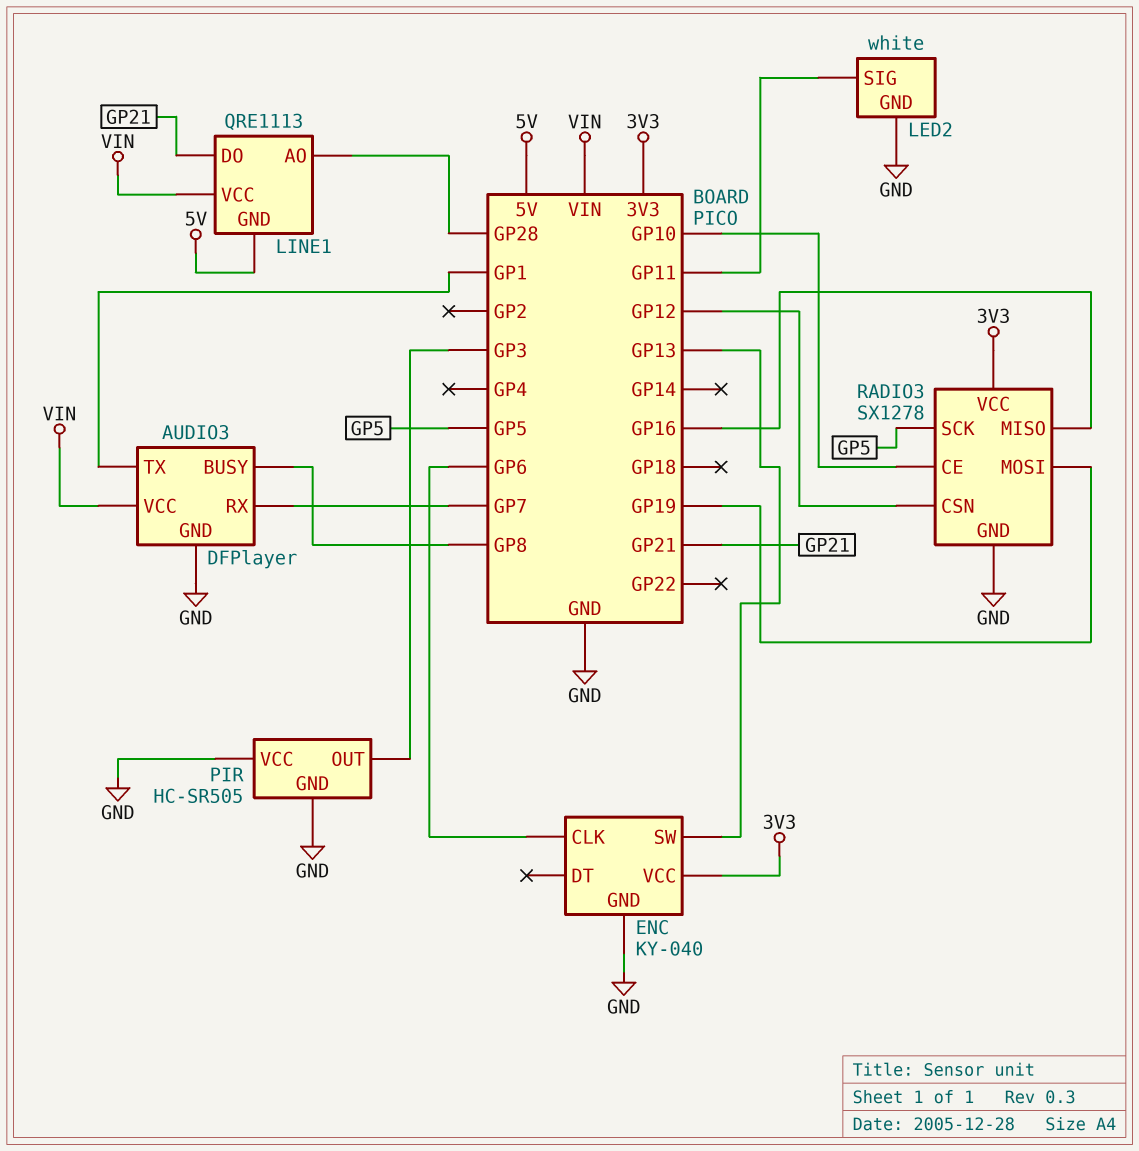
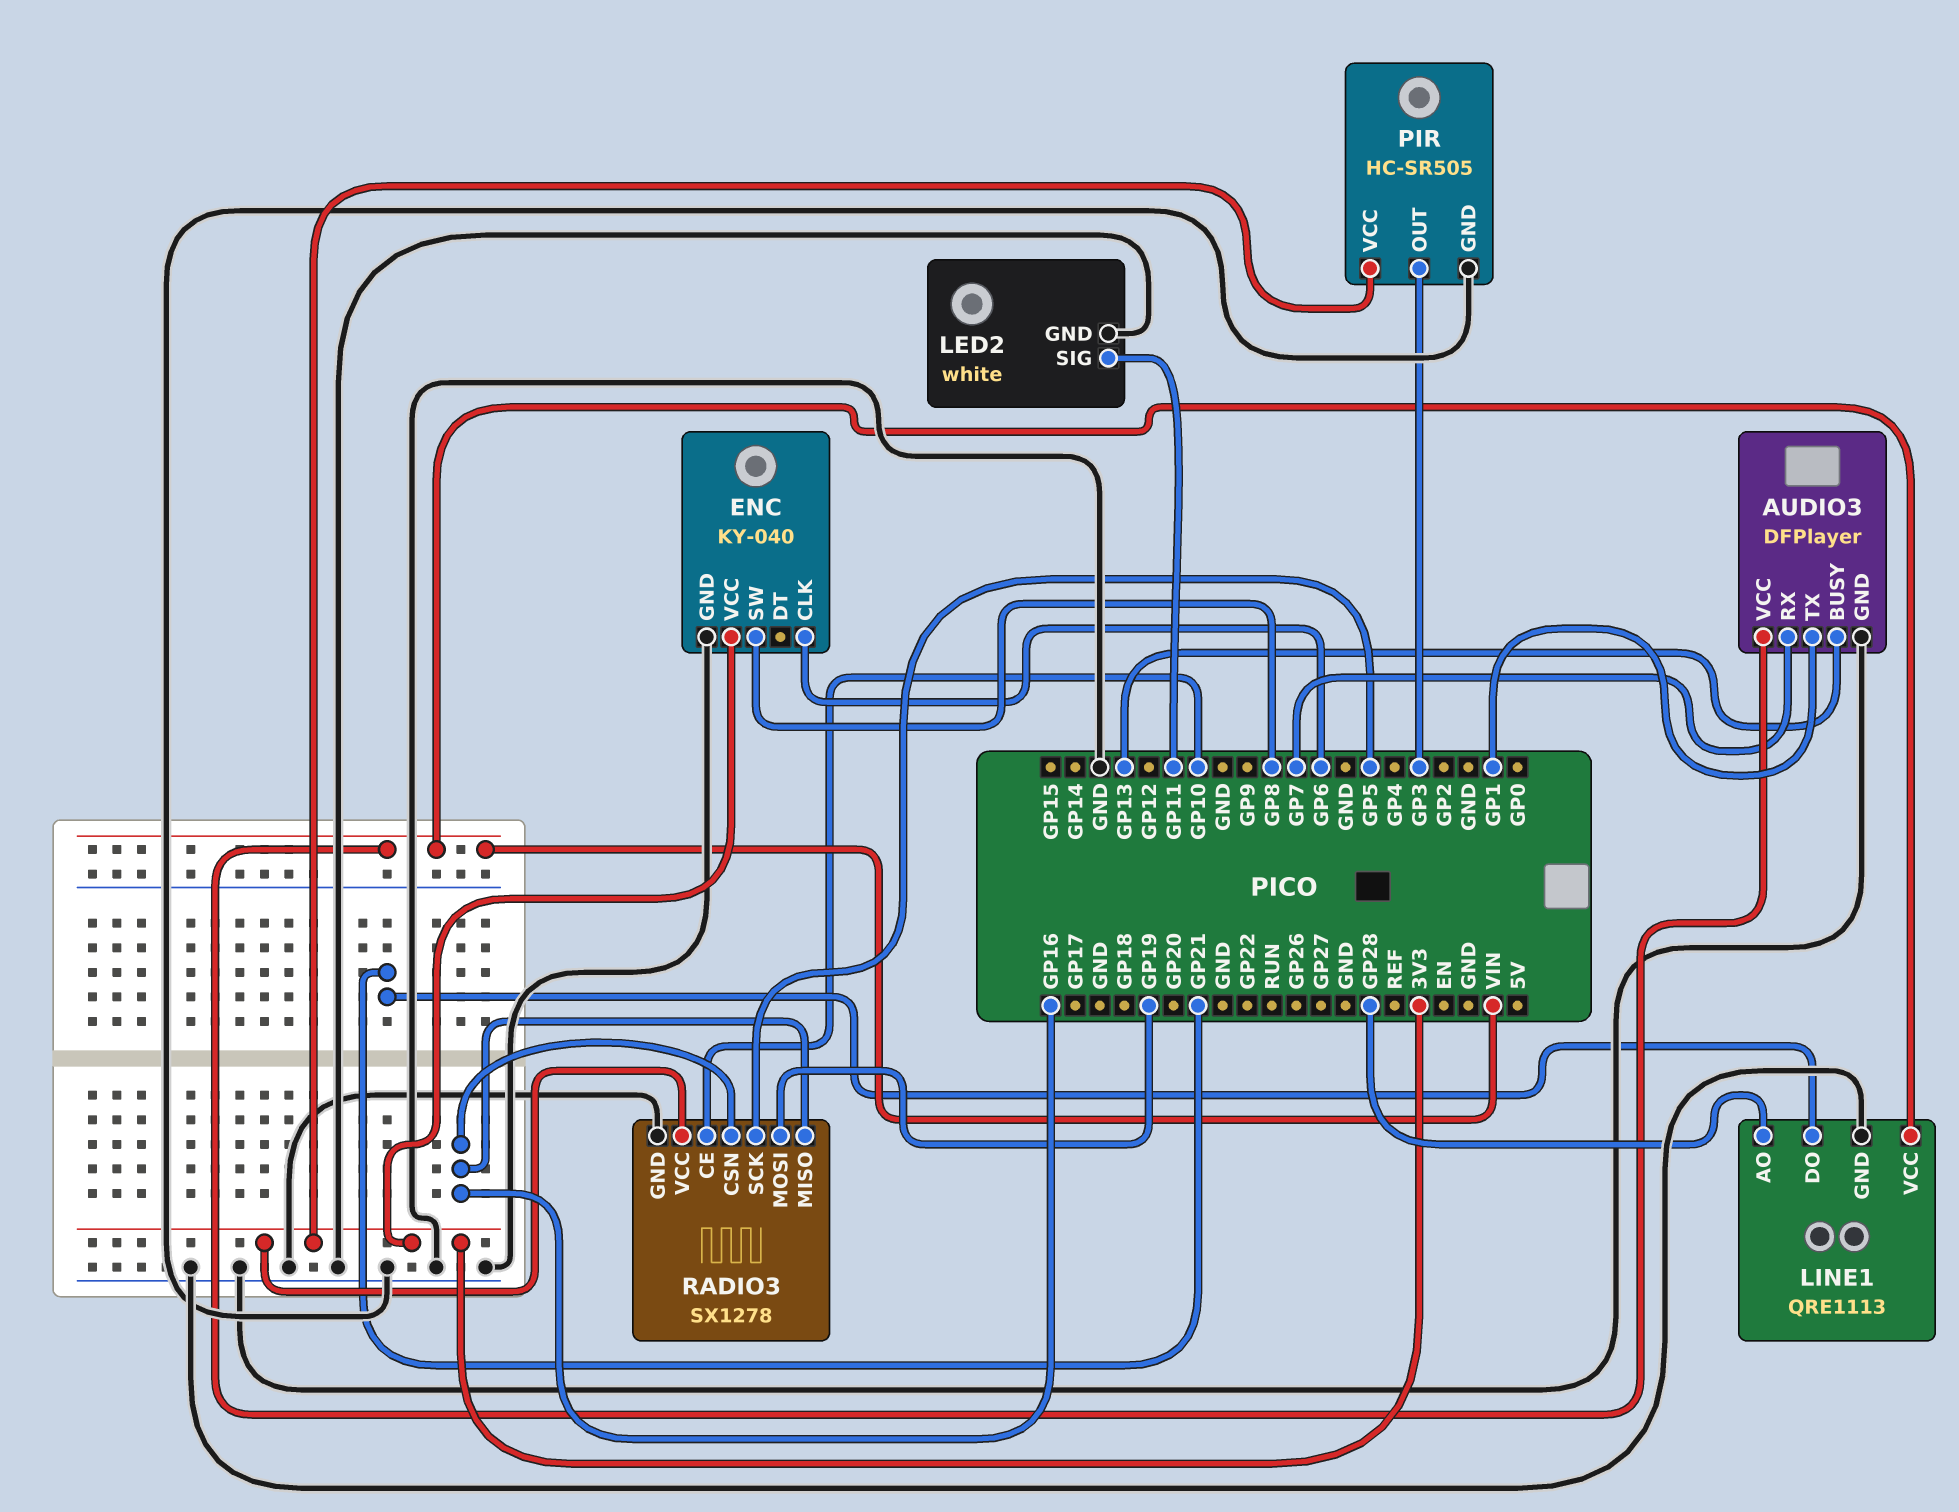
AUDIO3 pin BUSY: GP8 -> GP13
ENC pin SW: GP13 -> GP8
LINE1 pin GND: 5V -> GND
PIR pin VCC: GND -> 3V3
RADIO3 pin CSN: GP12 -> GP16

